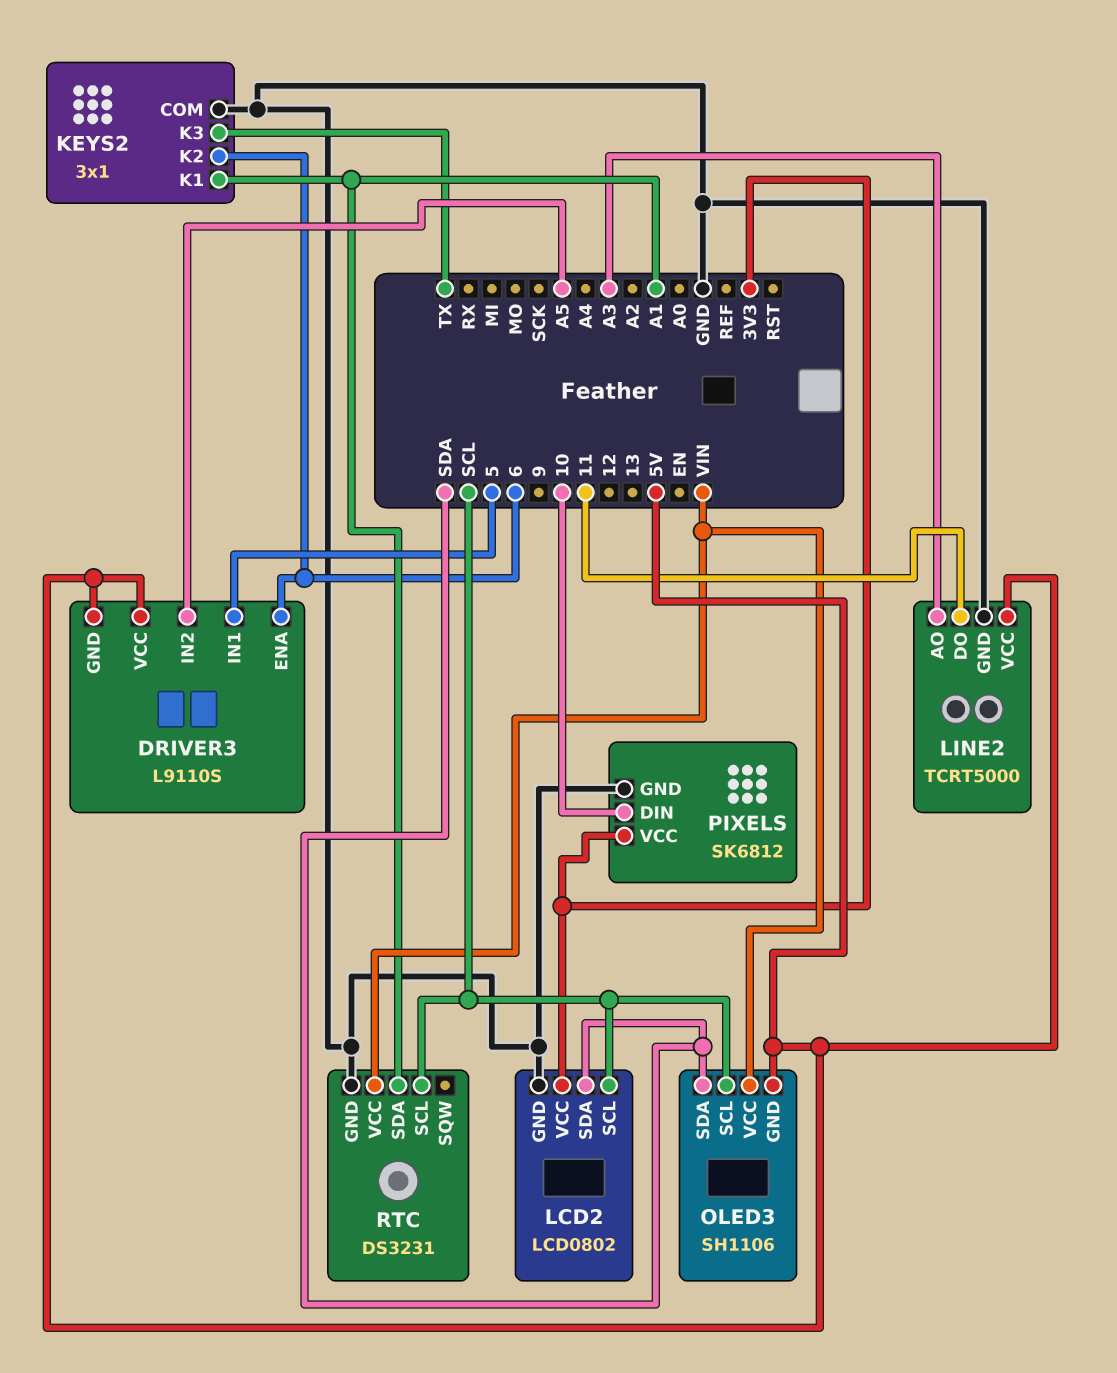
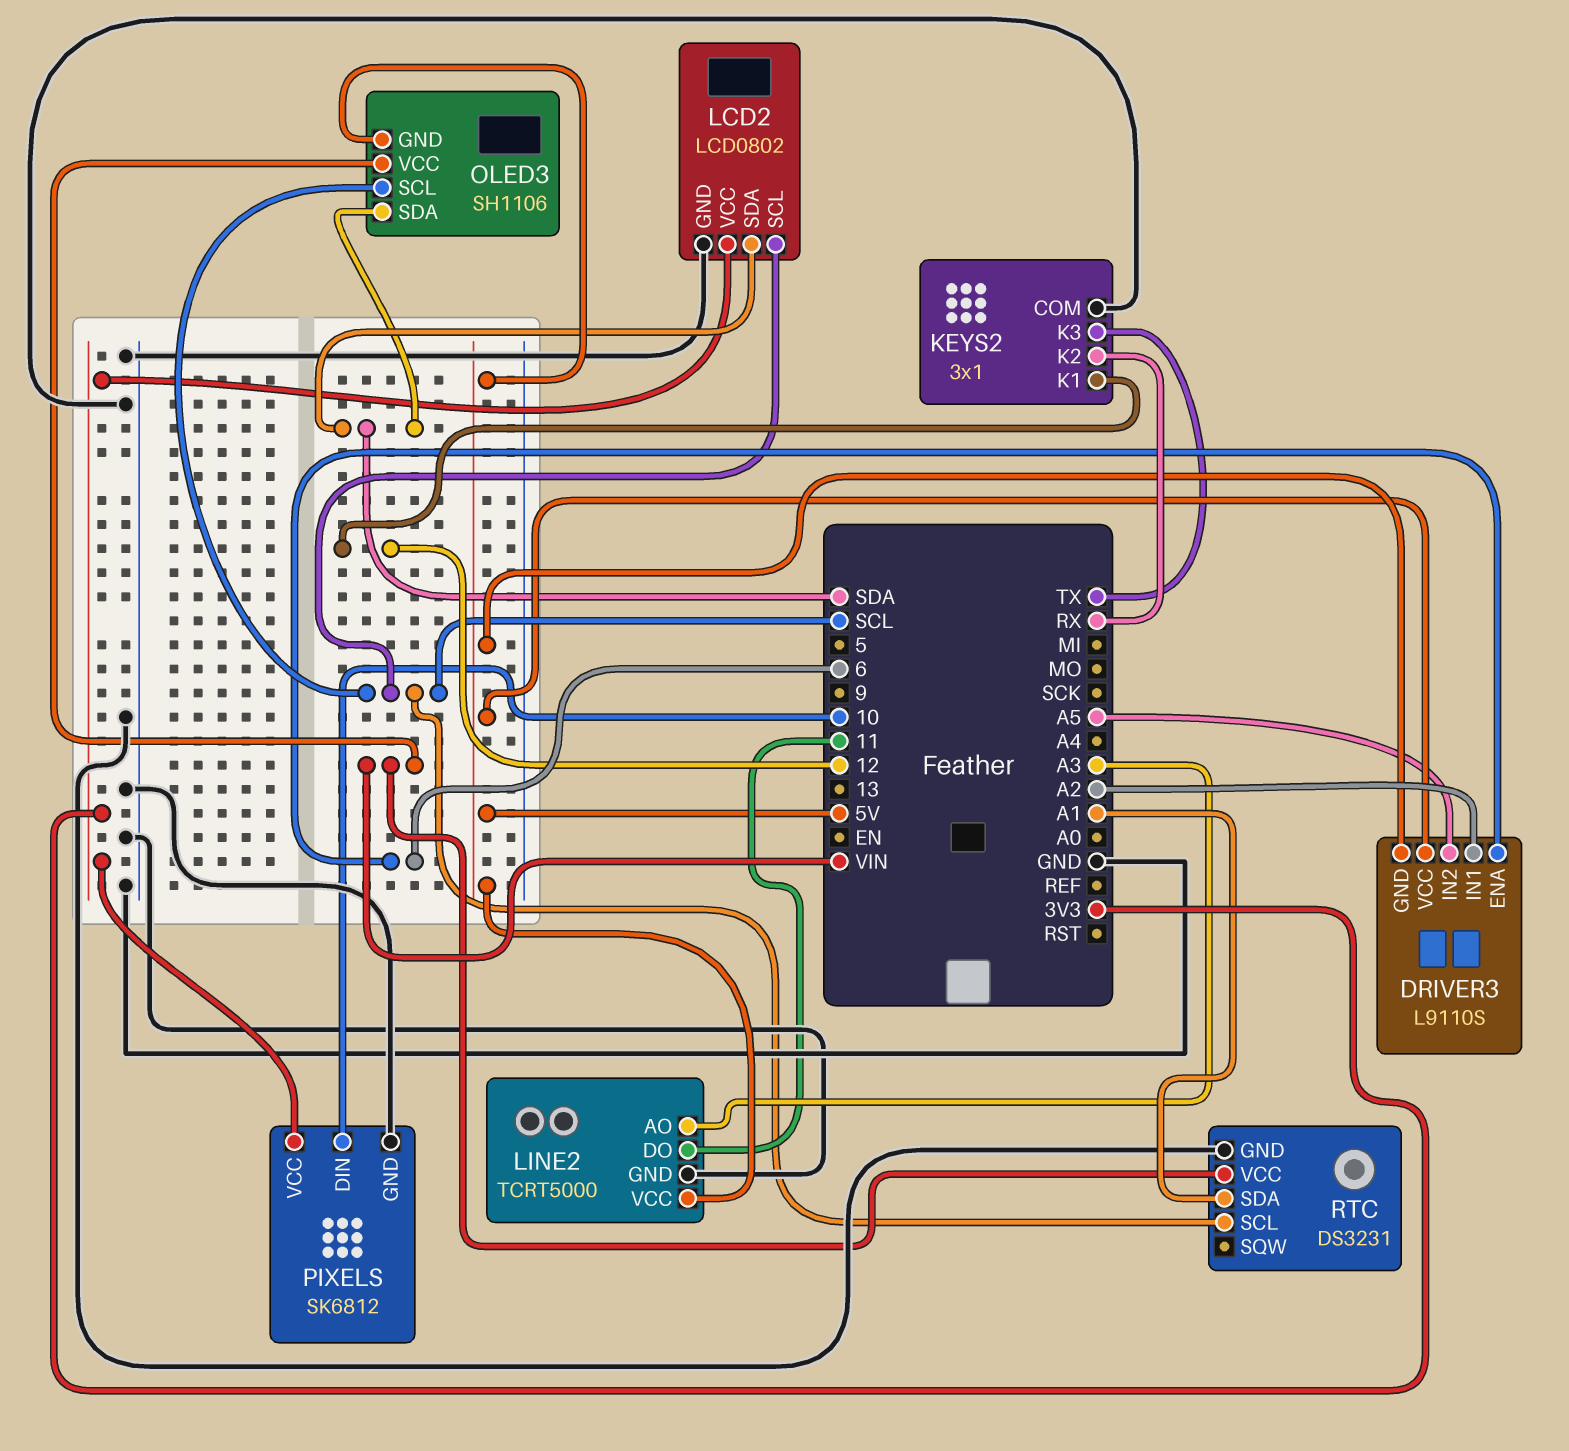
DRIVER3 pin IN1: 5 -> A2
KEYS2 pin K1: A1 -> 12
KEYS2 pin K2: 6 -> RX

